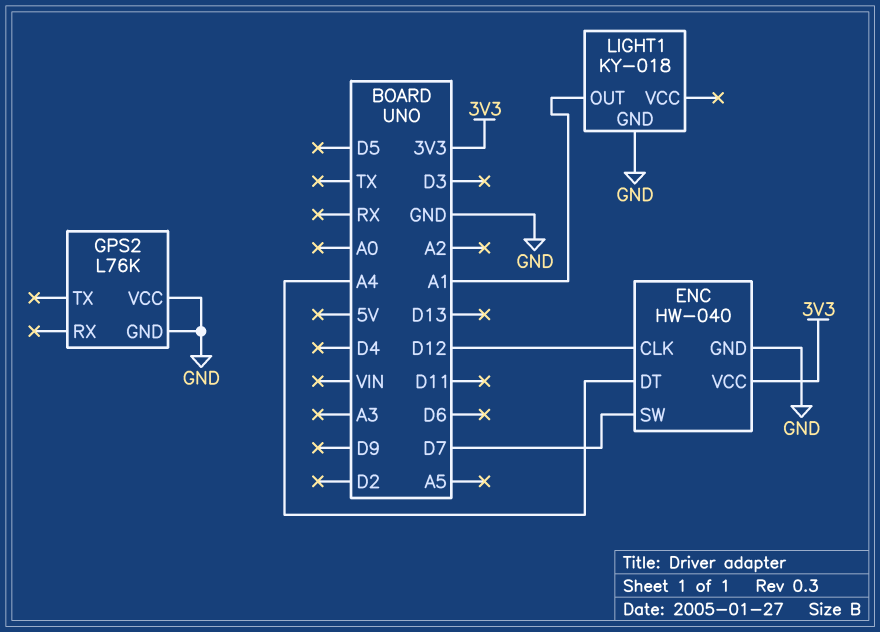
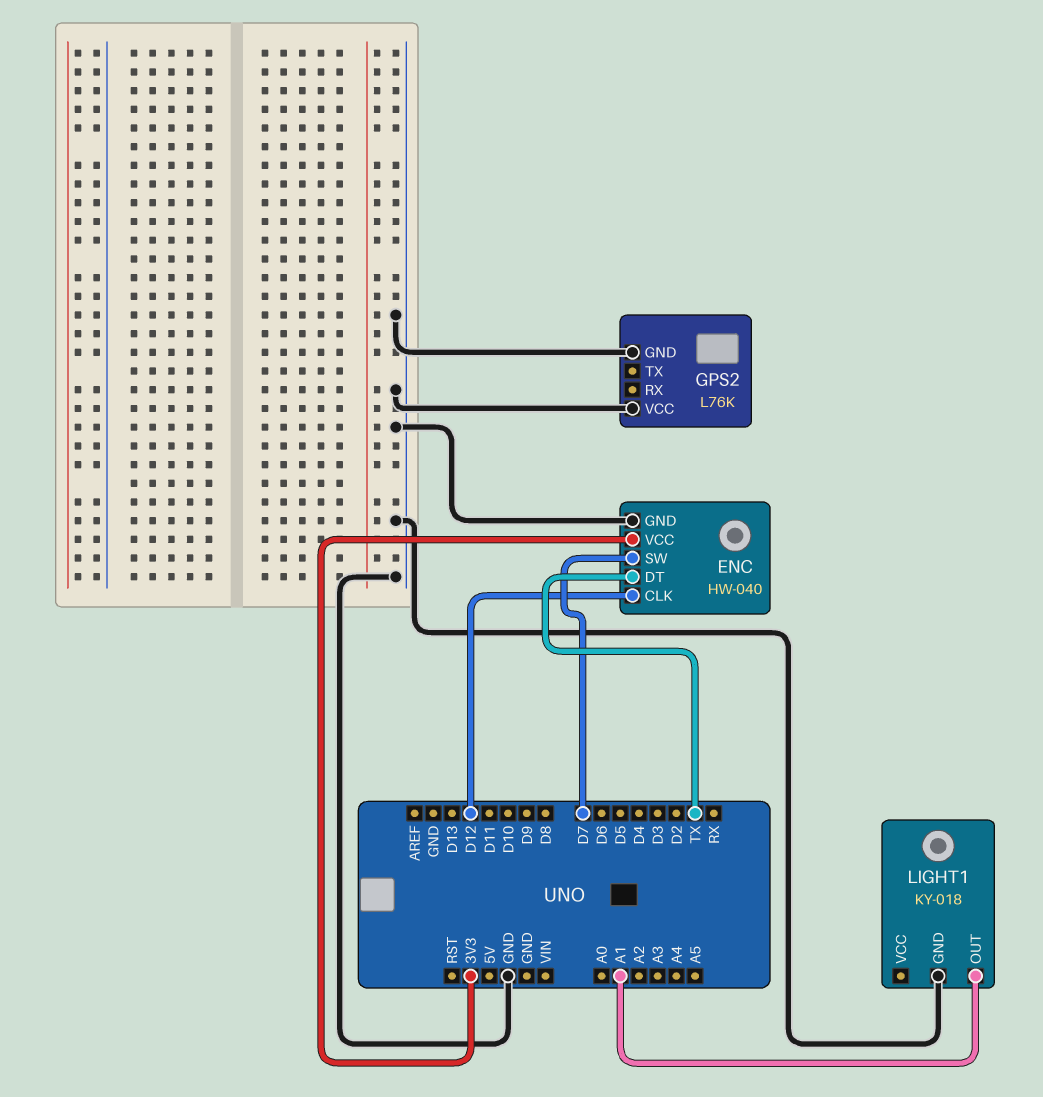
ENC pin DT: A4 -> TX

